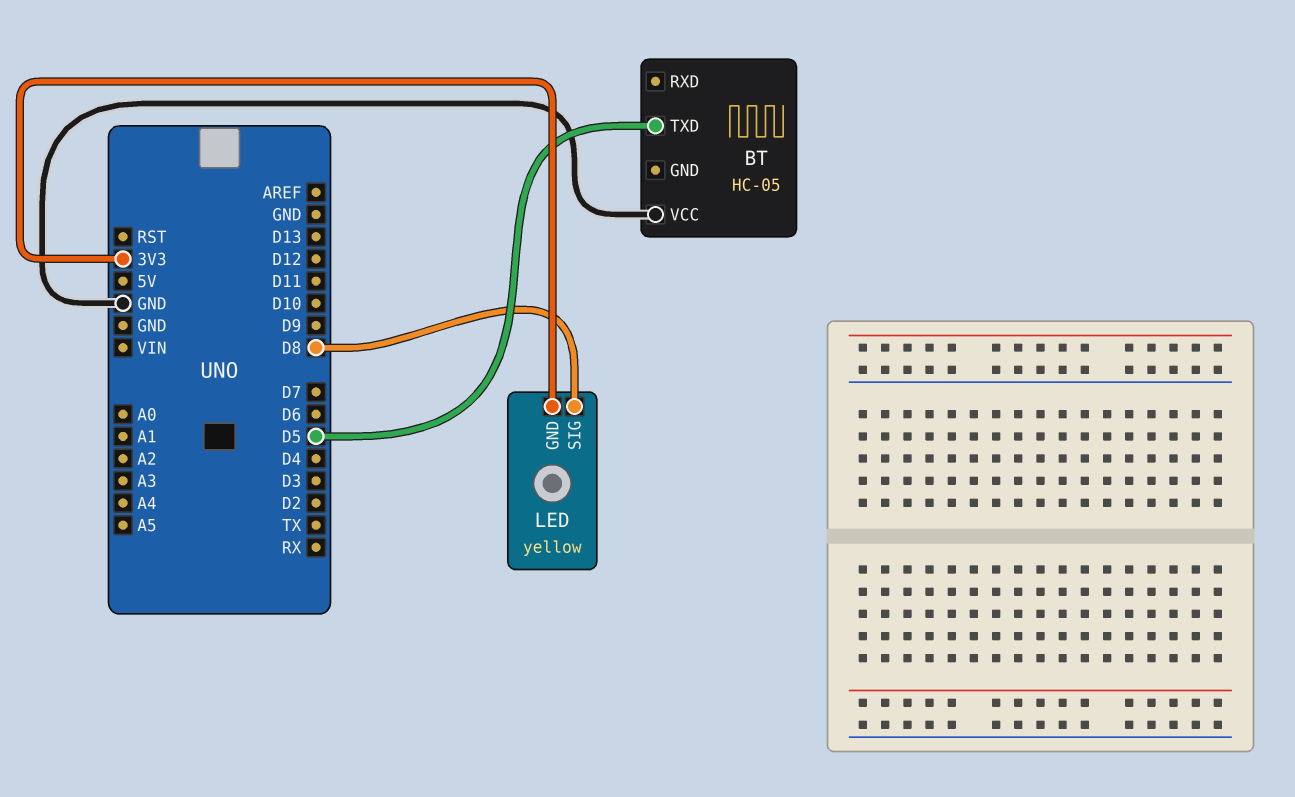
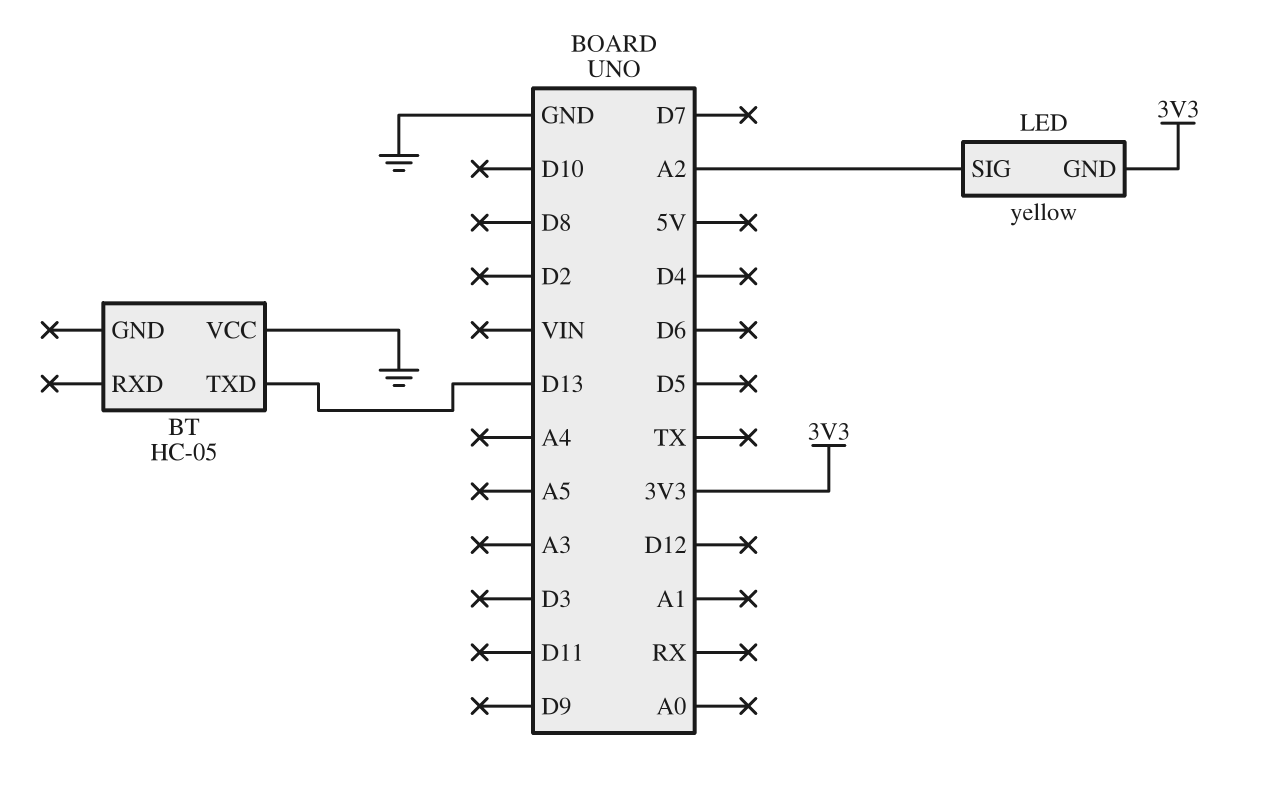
BT pin TXD: D5 -> D13
LED pin SIG: D8 -> A2

